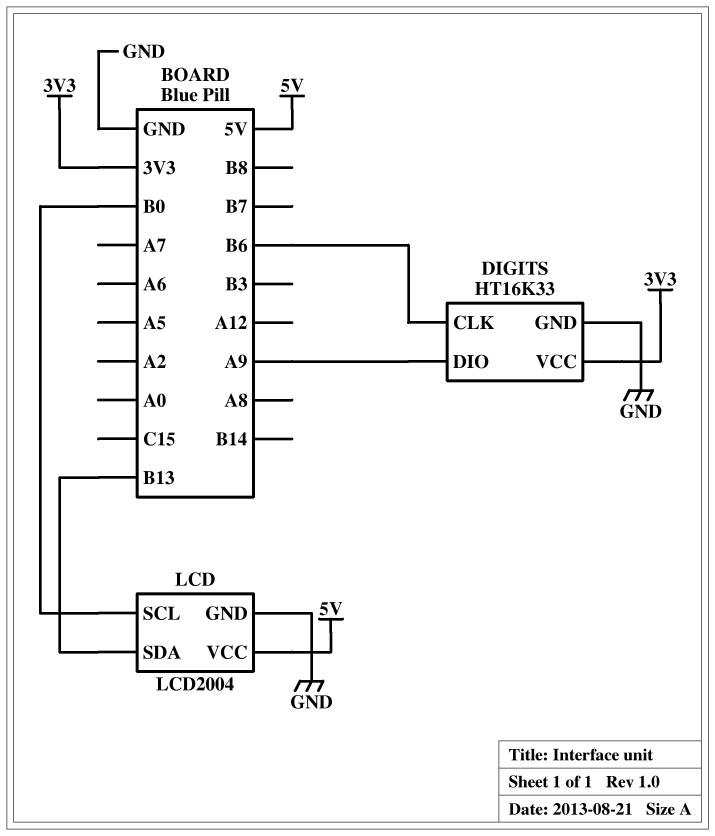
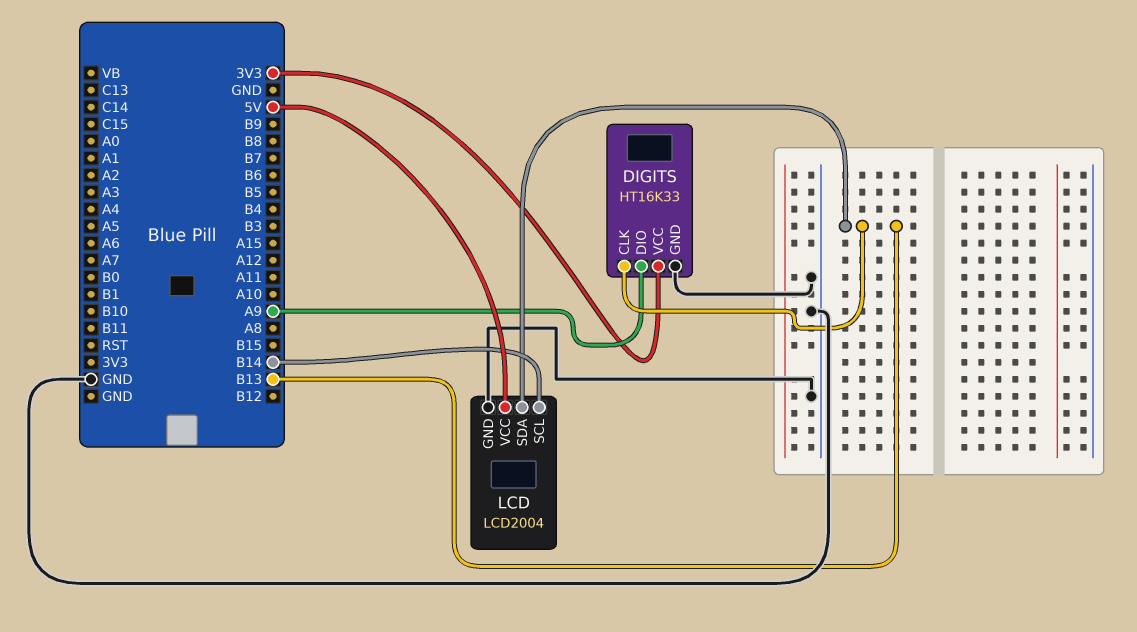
DIGITS pin CLK: B6 -> B13
LCD pin SCL: B0 -> B14

